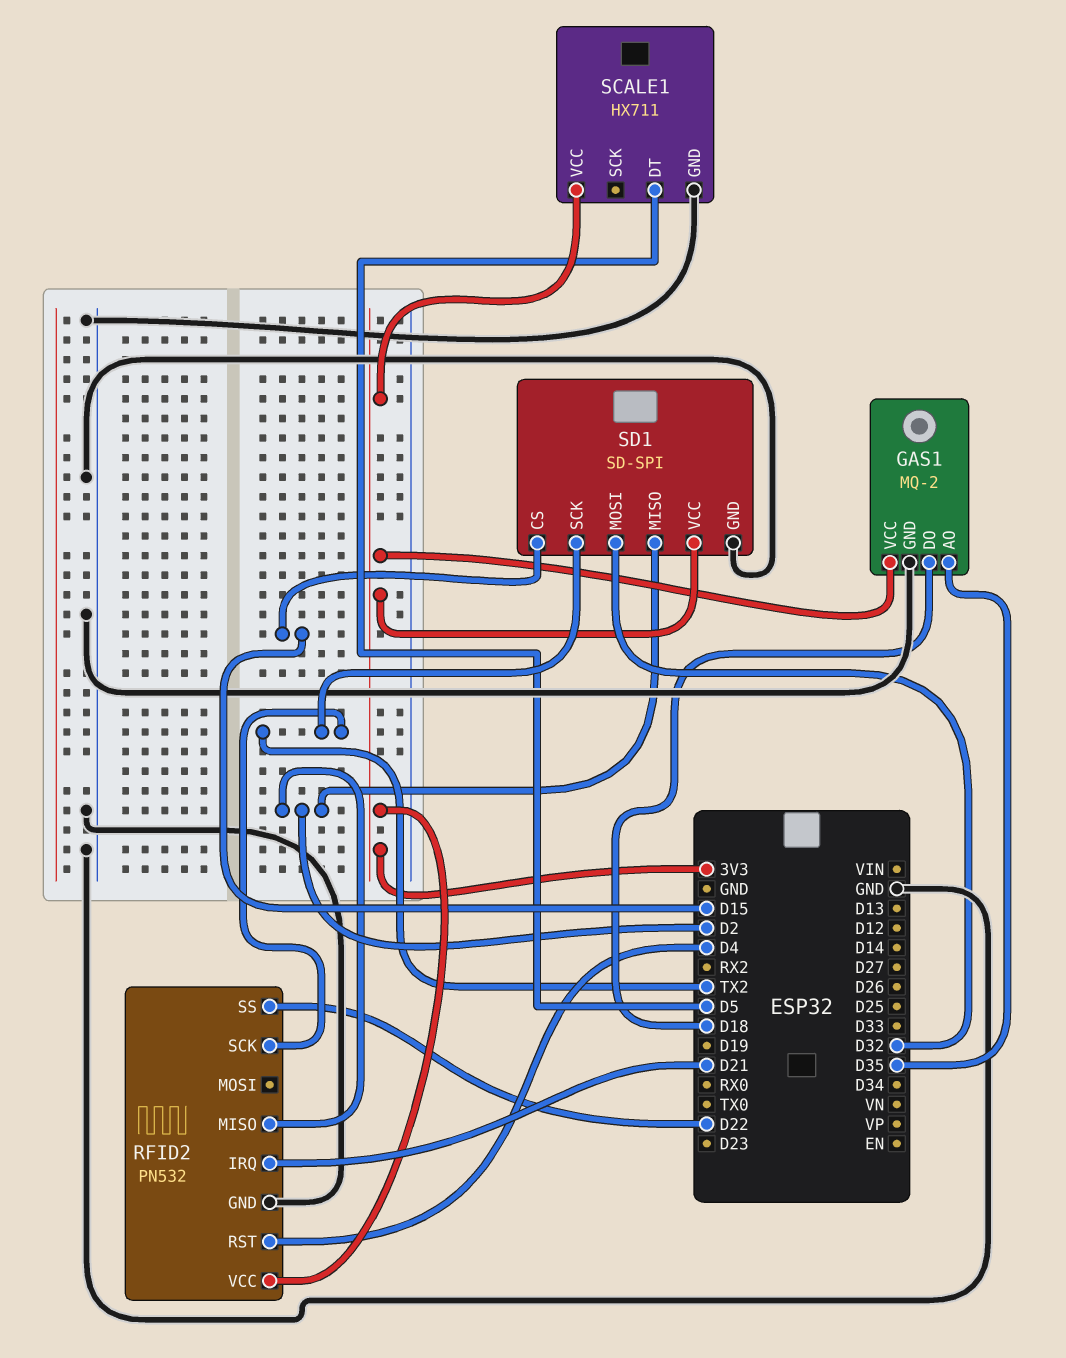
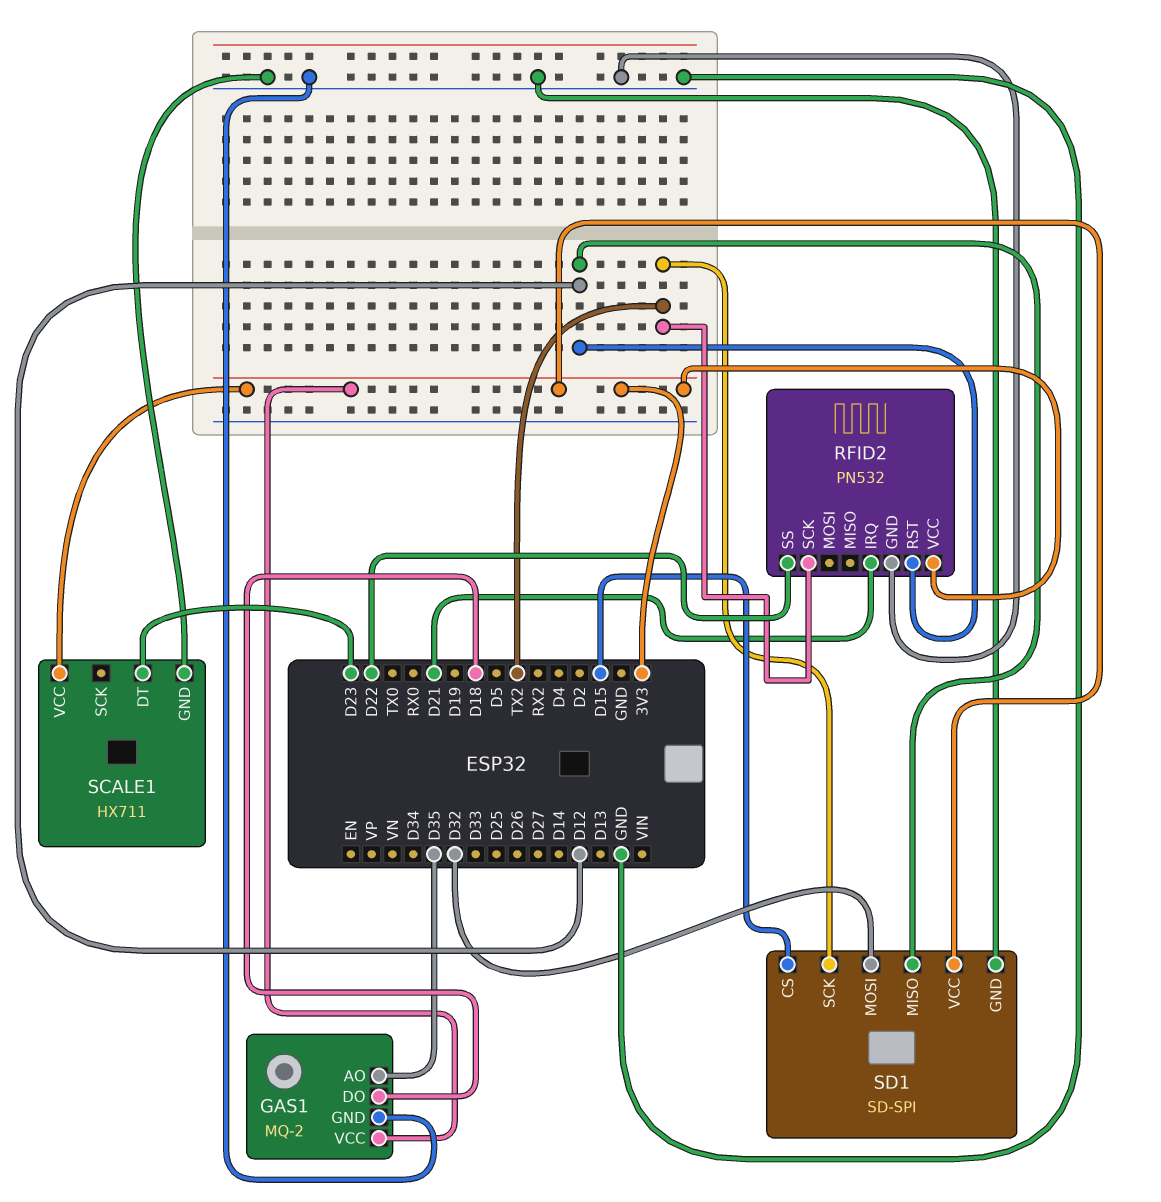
RFID2 pin MISO: D2 -> none
RFID2 pin RST: D4 -> D12
SCALE1 pin DT: D5 -> D23
SD1 pin MISO: D2 -> D12

